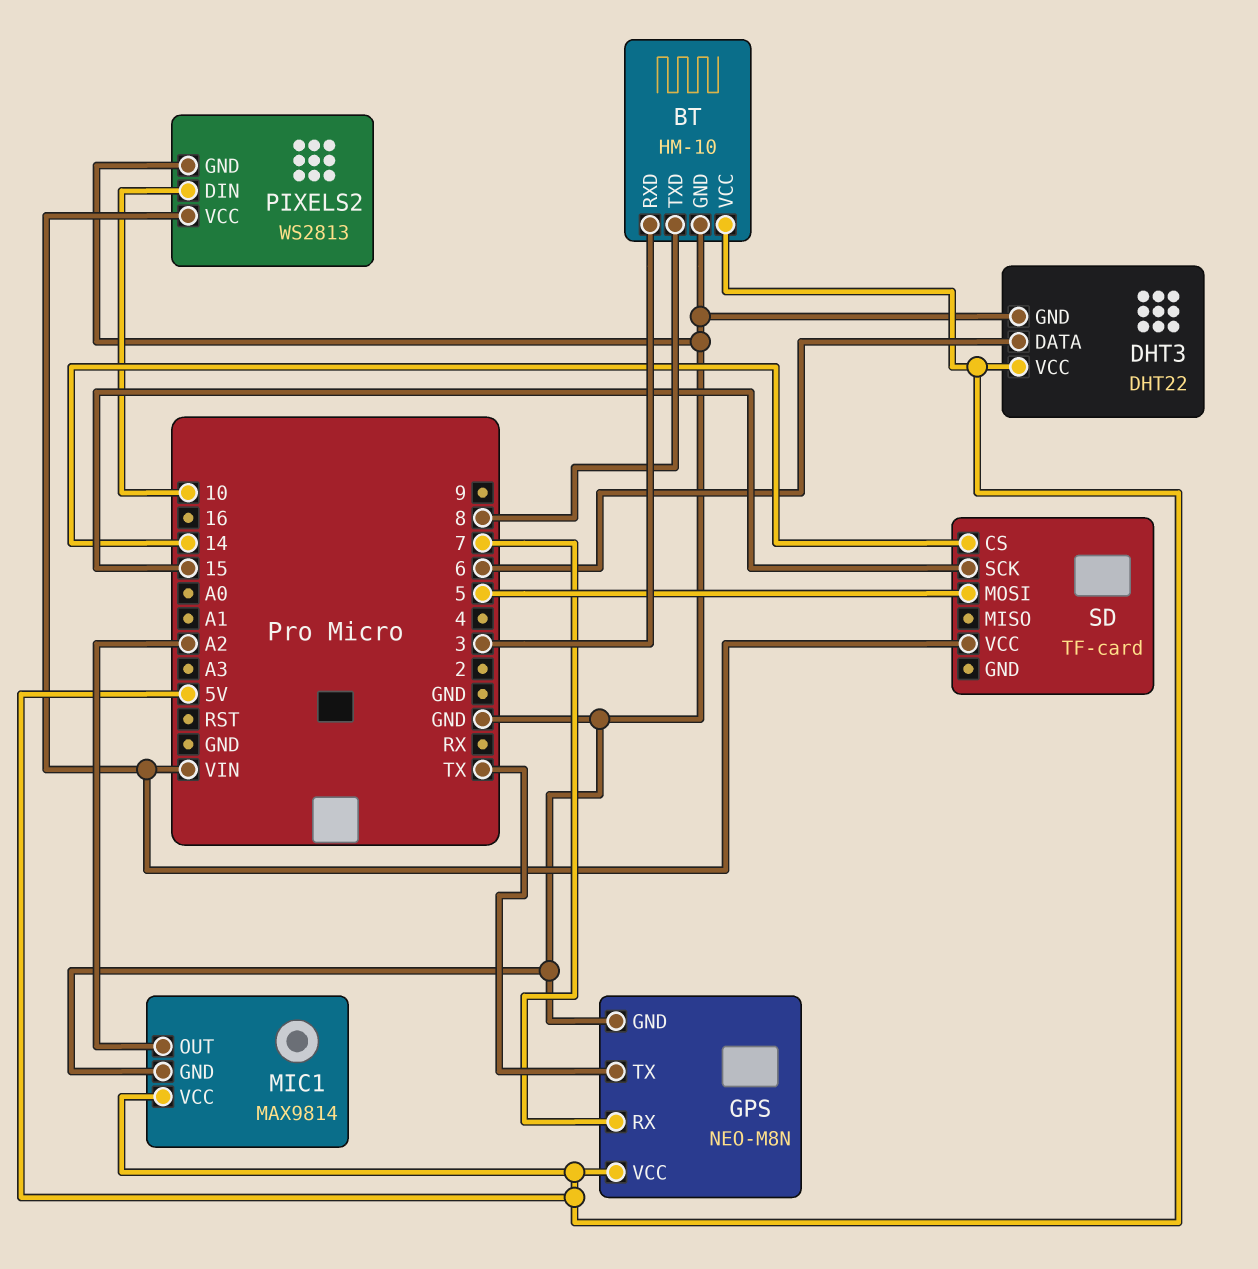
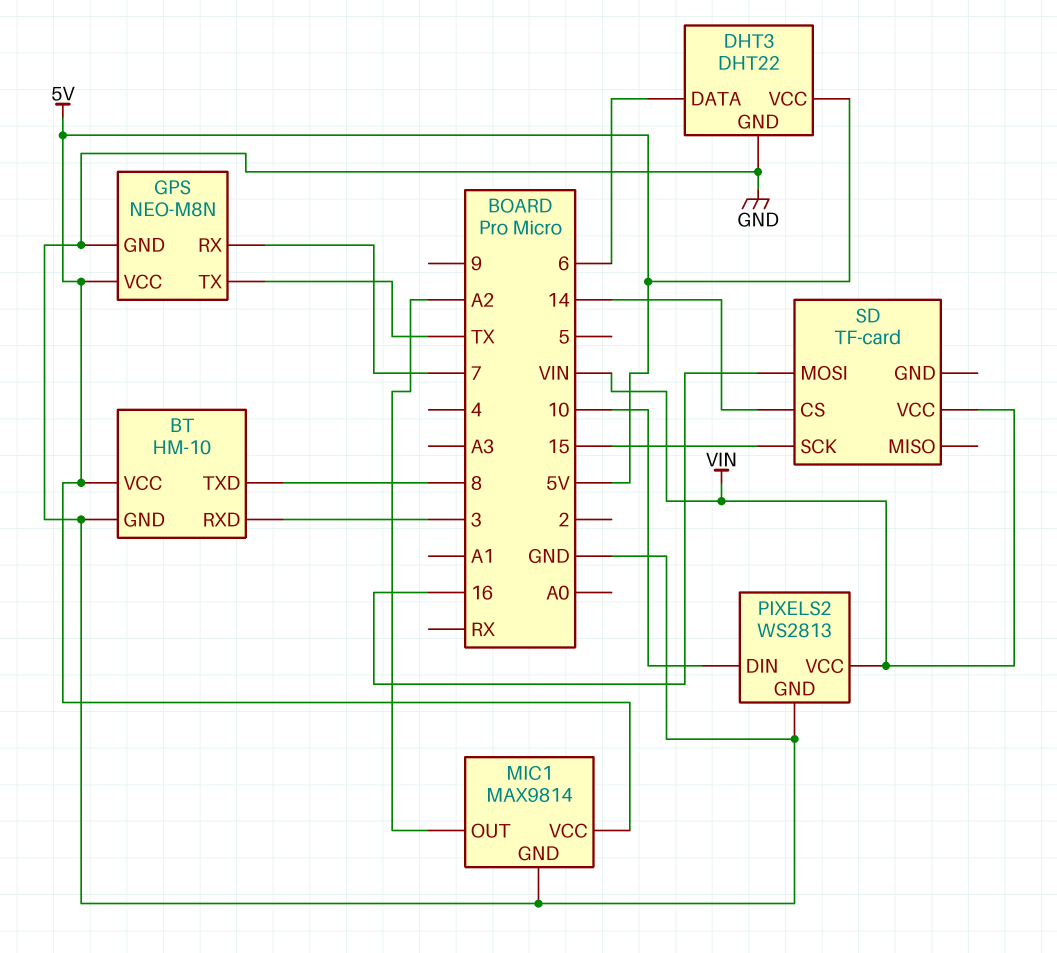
SD pin MOSI: 5 -> 16

